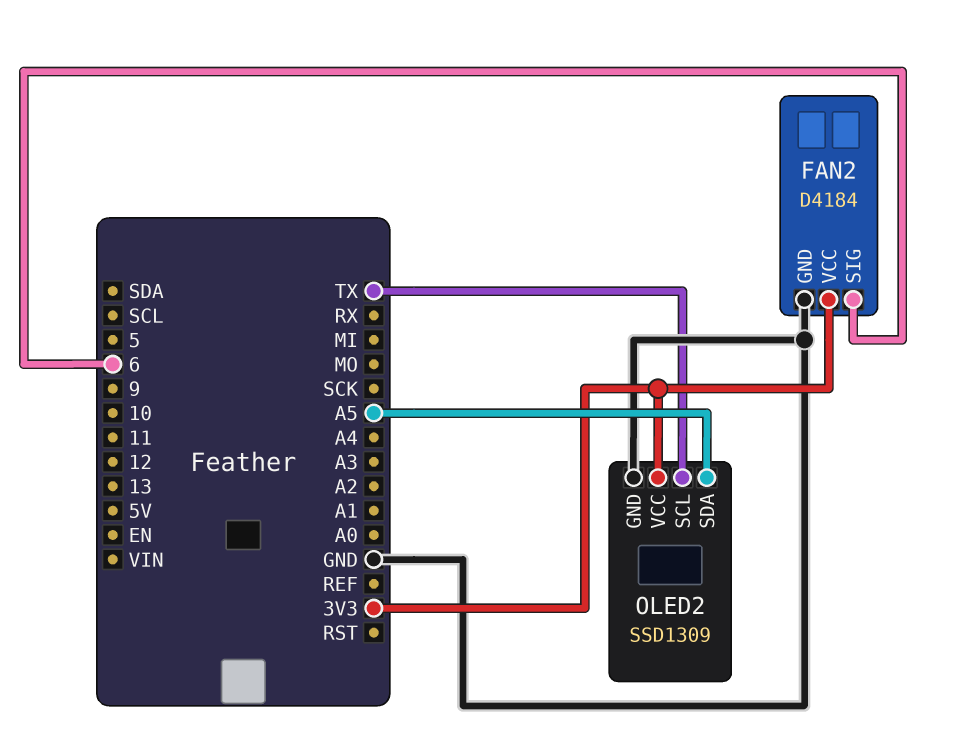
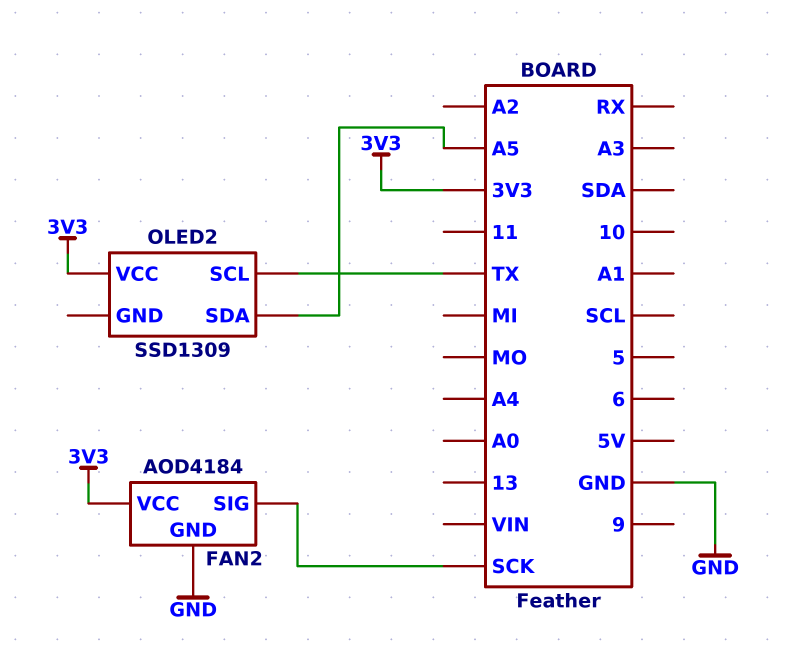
FAN2: D4184 -> AOD4184
FAN2 pin SIG: 6 -> SCK
OLED2 pin GND: GND -> none

